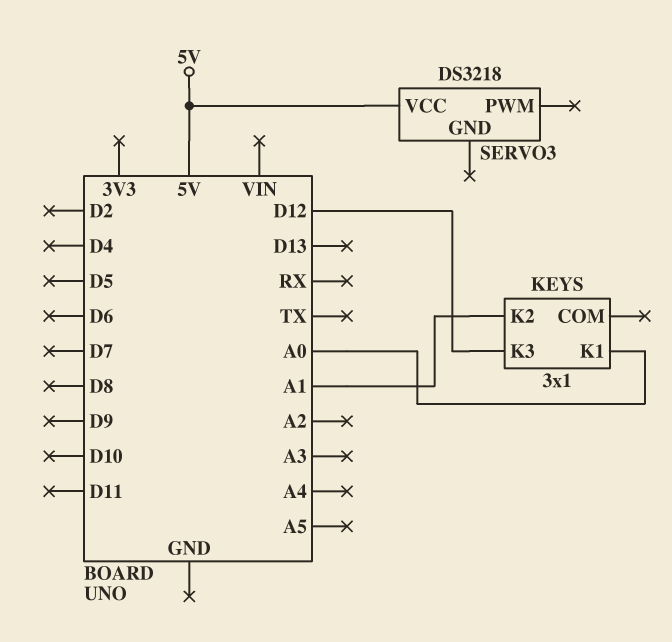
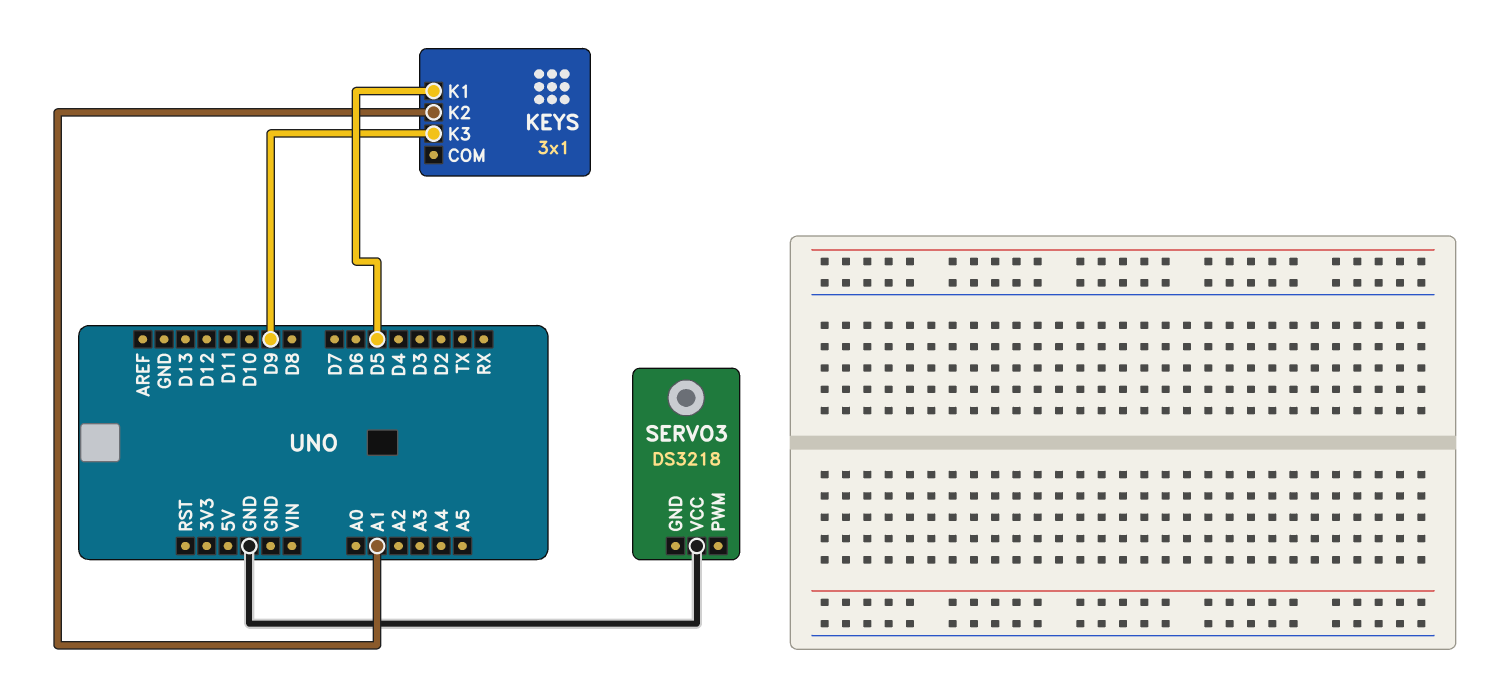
KEYS pin K1: A0 -> D5
KEYS pin K3: D12 -> D9
SERVO3 pin VCC: 5V -> GND

